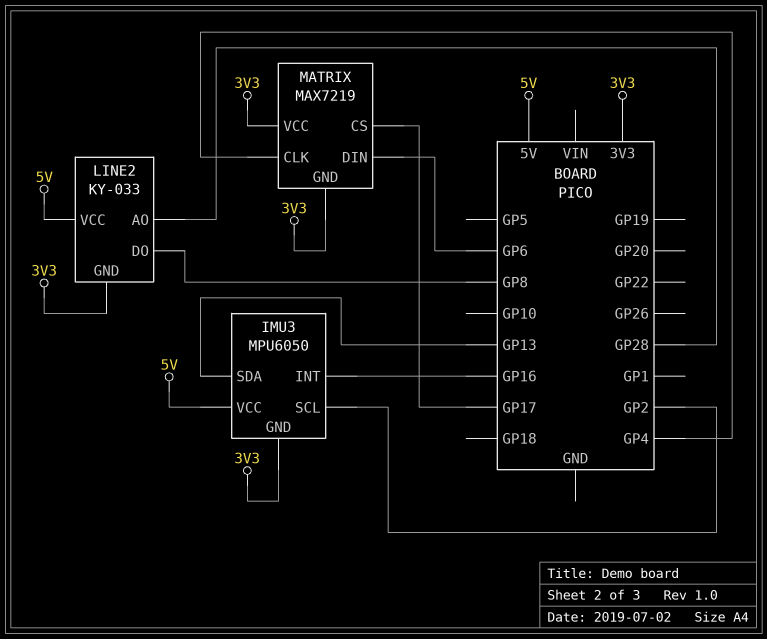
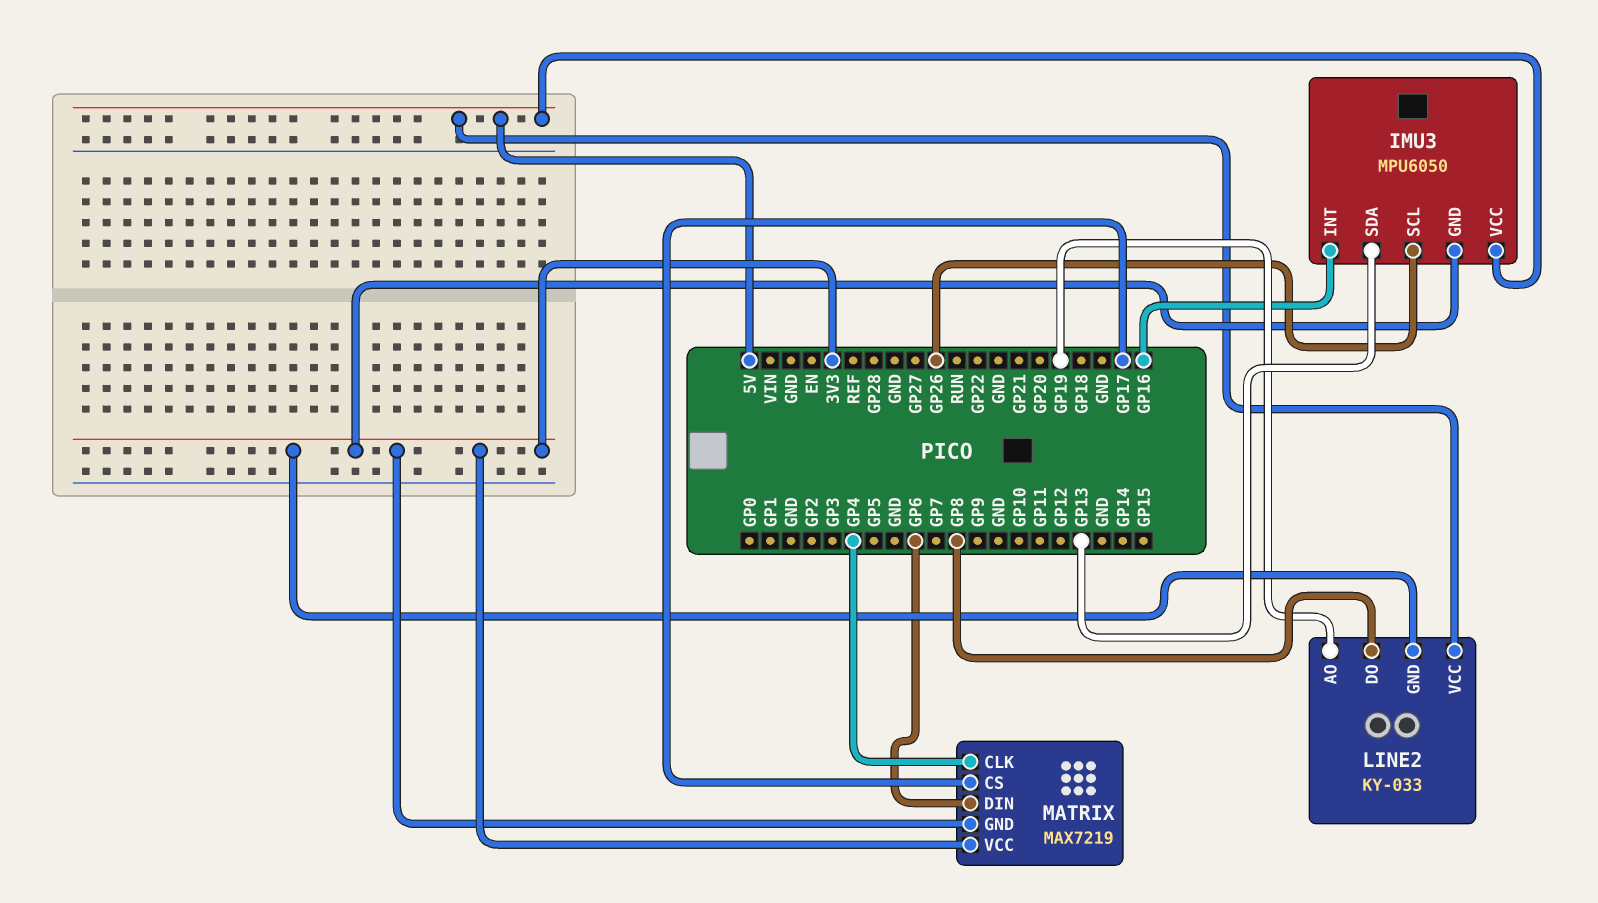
IMU3 pin SCL: GP2 -> GP26
LINE2 pin AO: GP28 -> GP19

